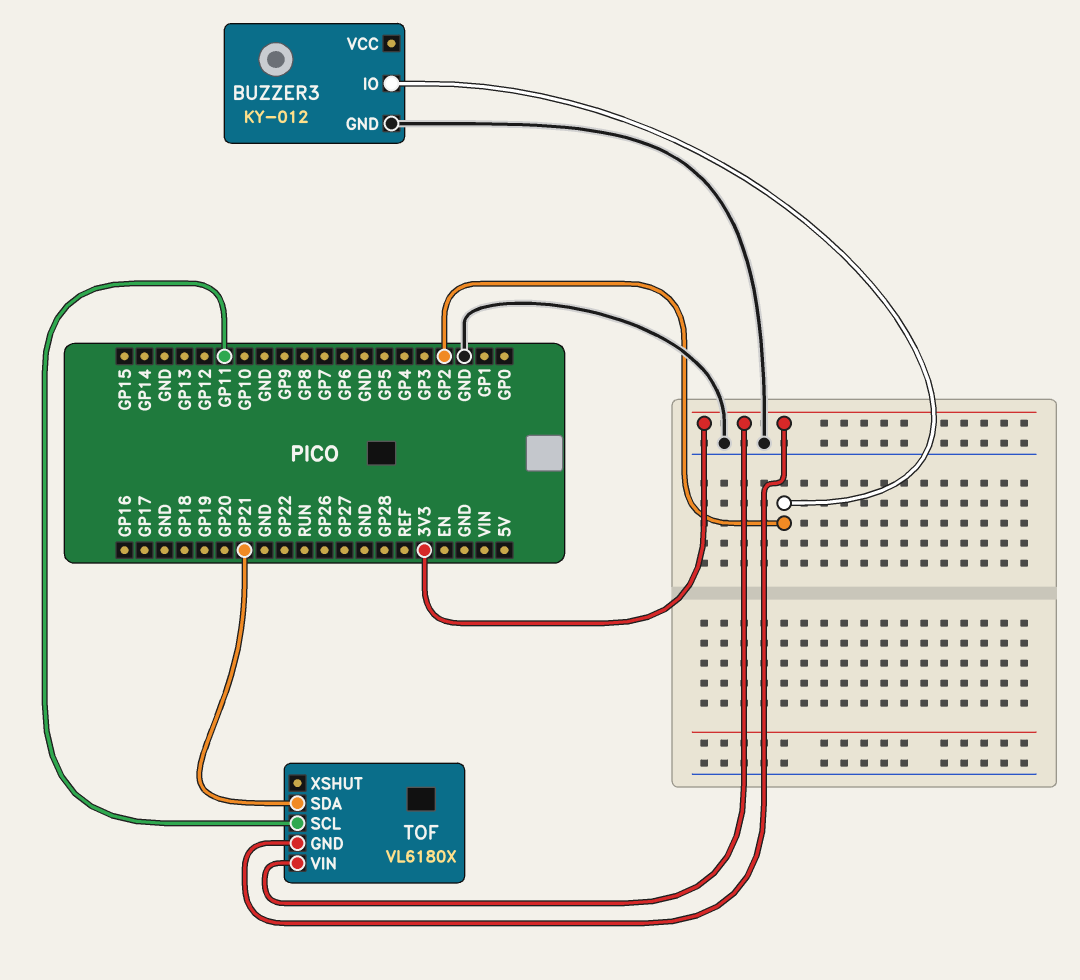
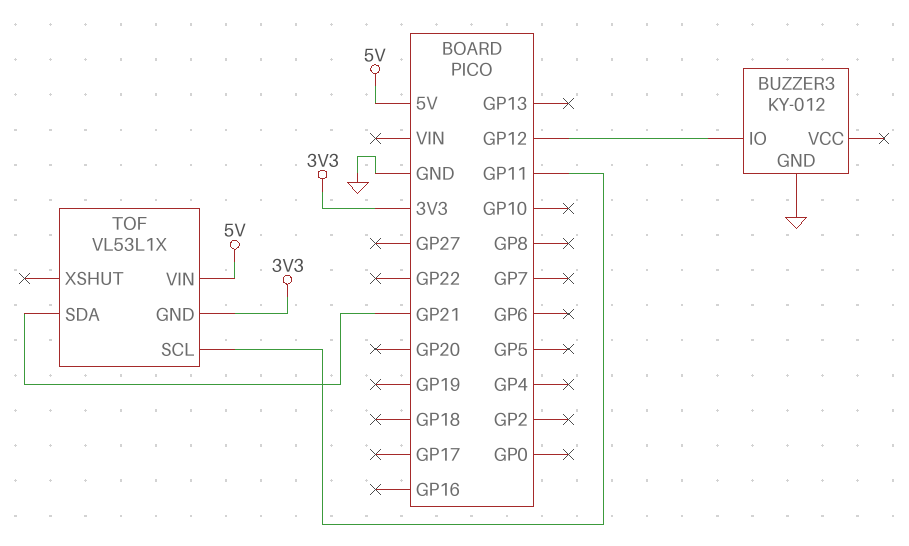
BUZZER3 pin IO: GP2 -> GP12
TOF: VL6180X -> VL53L1X
TOF pin VIN: 3V3 -> 5V

